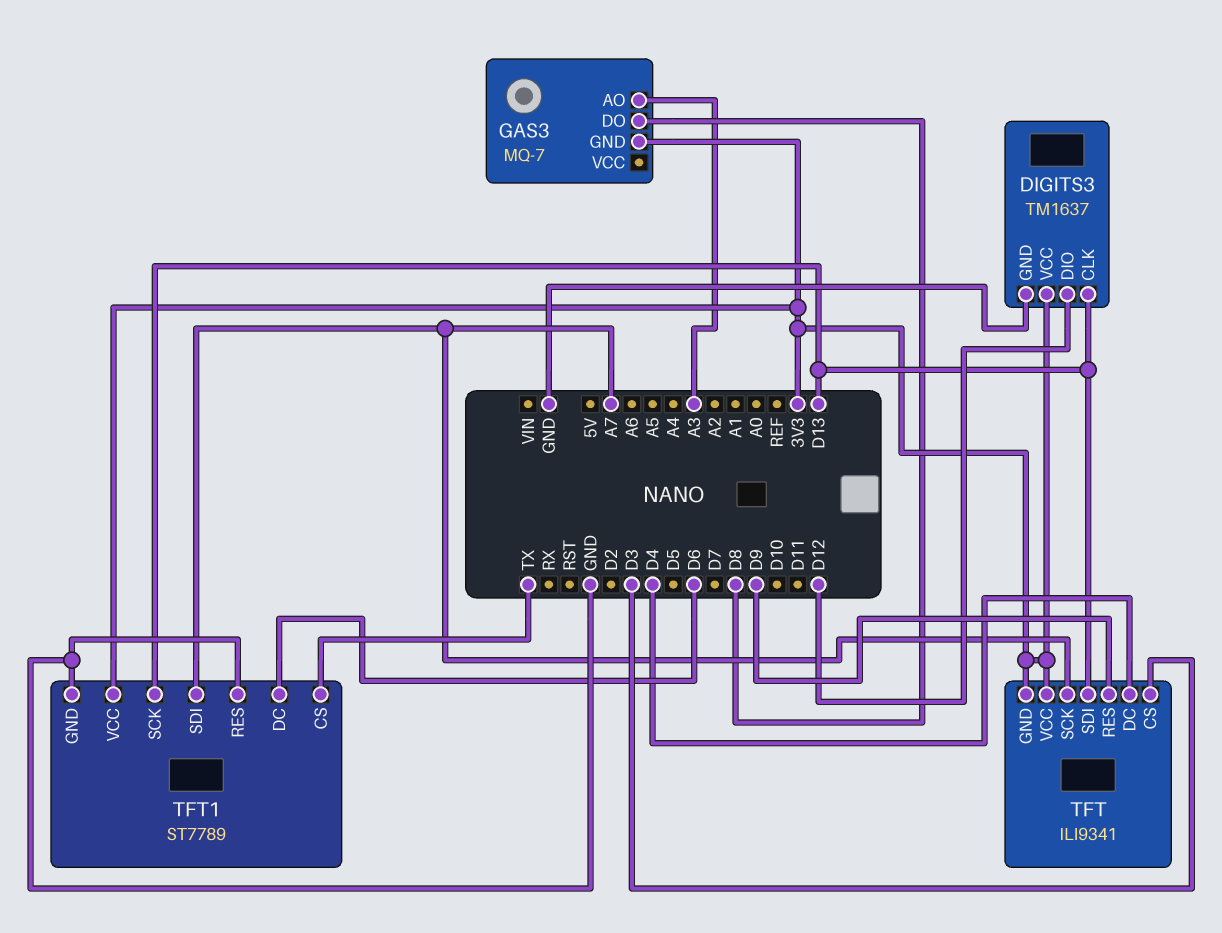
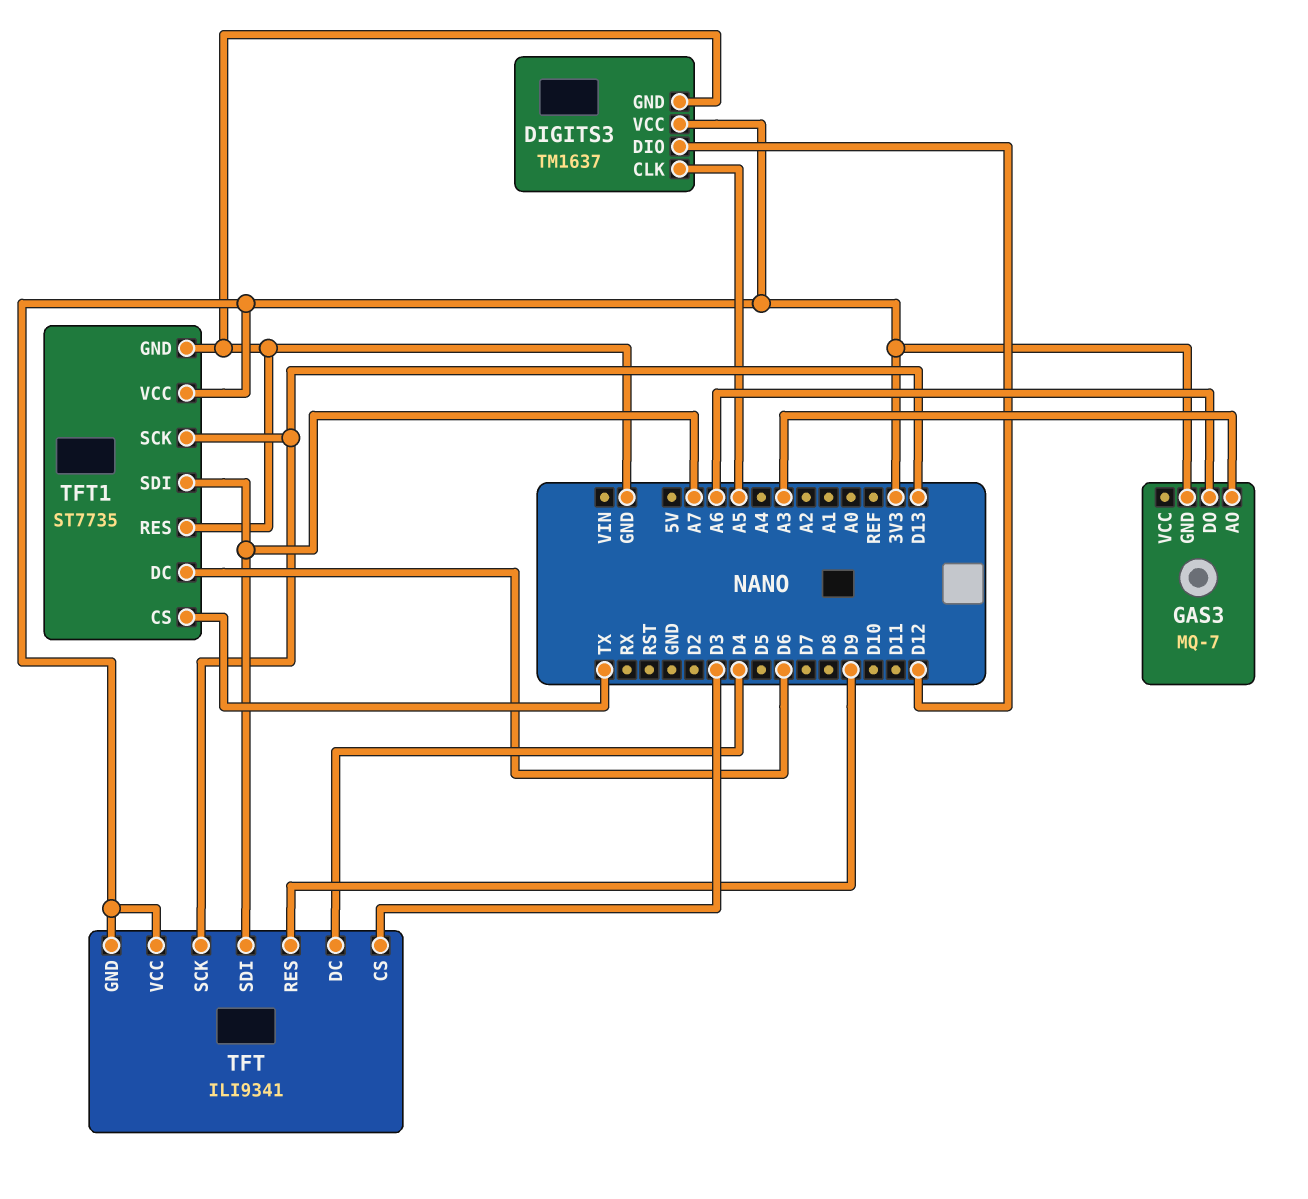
DIGITS3 pin CLK: D13 -> A5
GAS3 pin DO: D8 -> A6
TFT pin SCK: A7 -> D13
TFT pin SDI: D13 -> A7
TFT1: ST7789 -> ST7735

